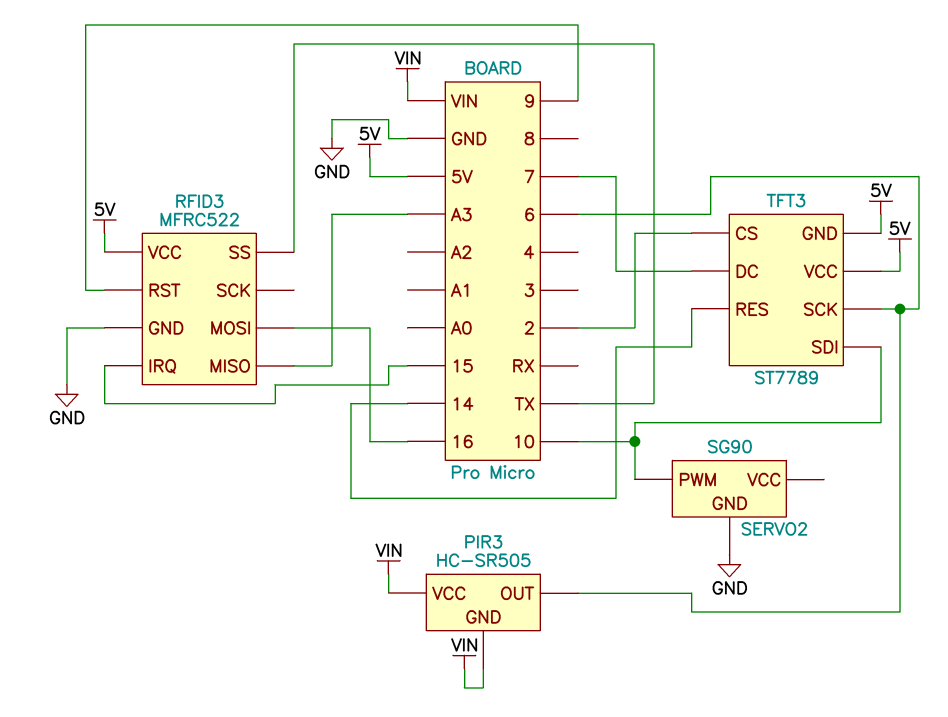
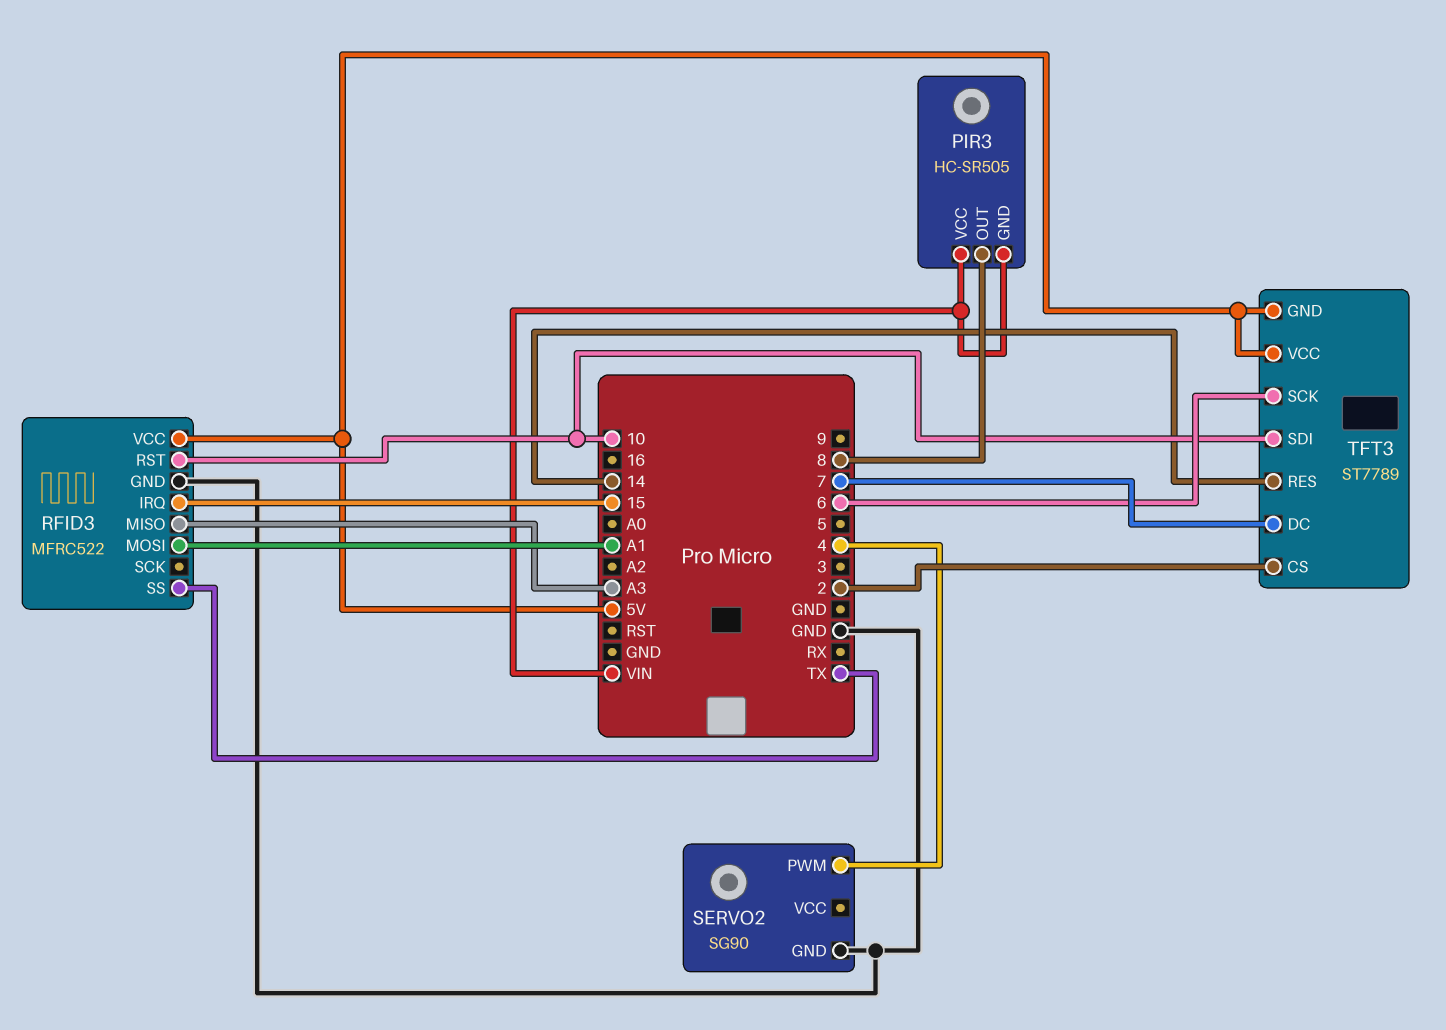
PIR3 pin OUT: 6 -> 8
RFID3 pin MOSI: 16 -> A1
RFID3 pin RST: 9 -> 10
SERVO2 pin PWM: 10 -> 4

